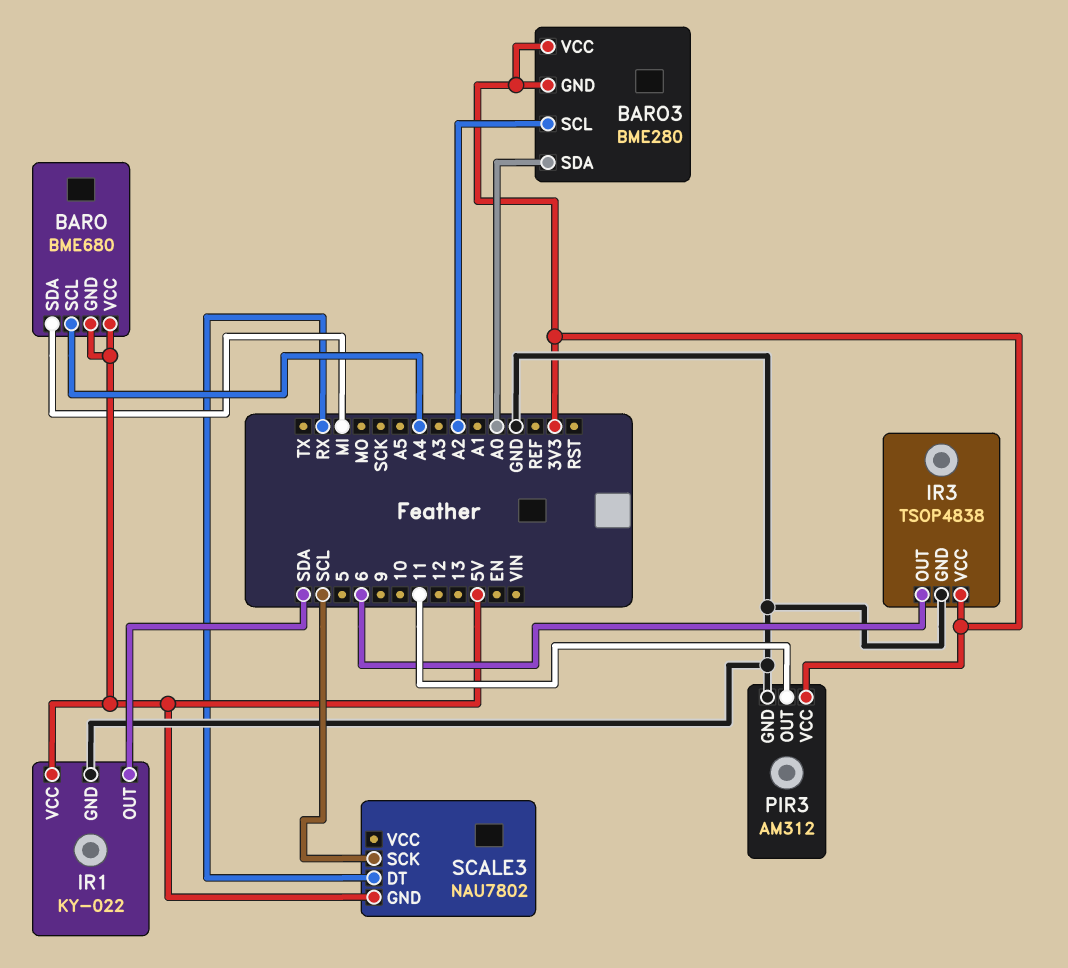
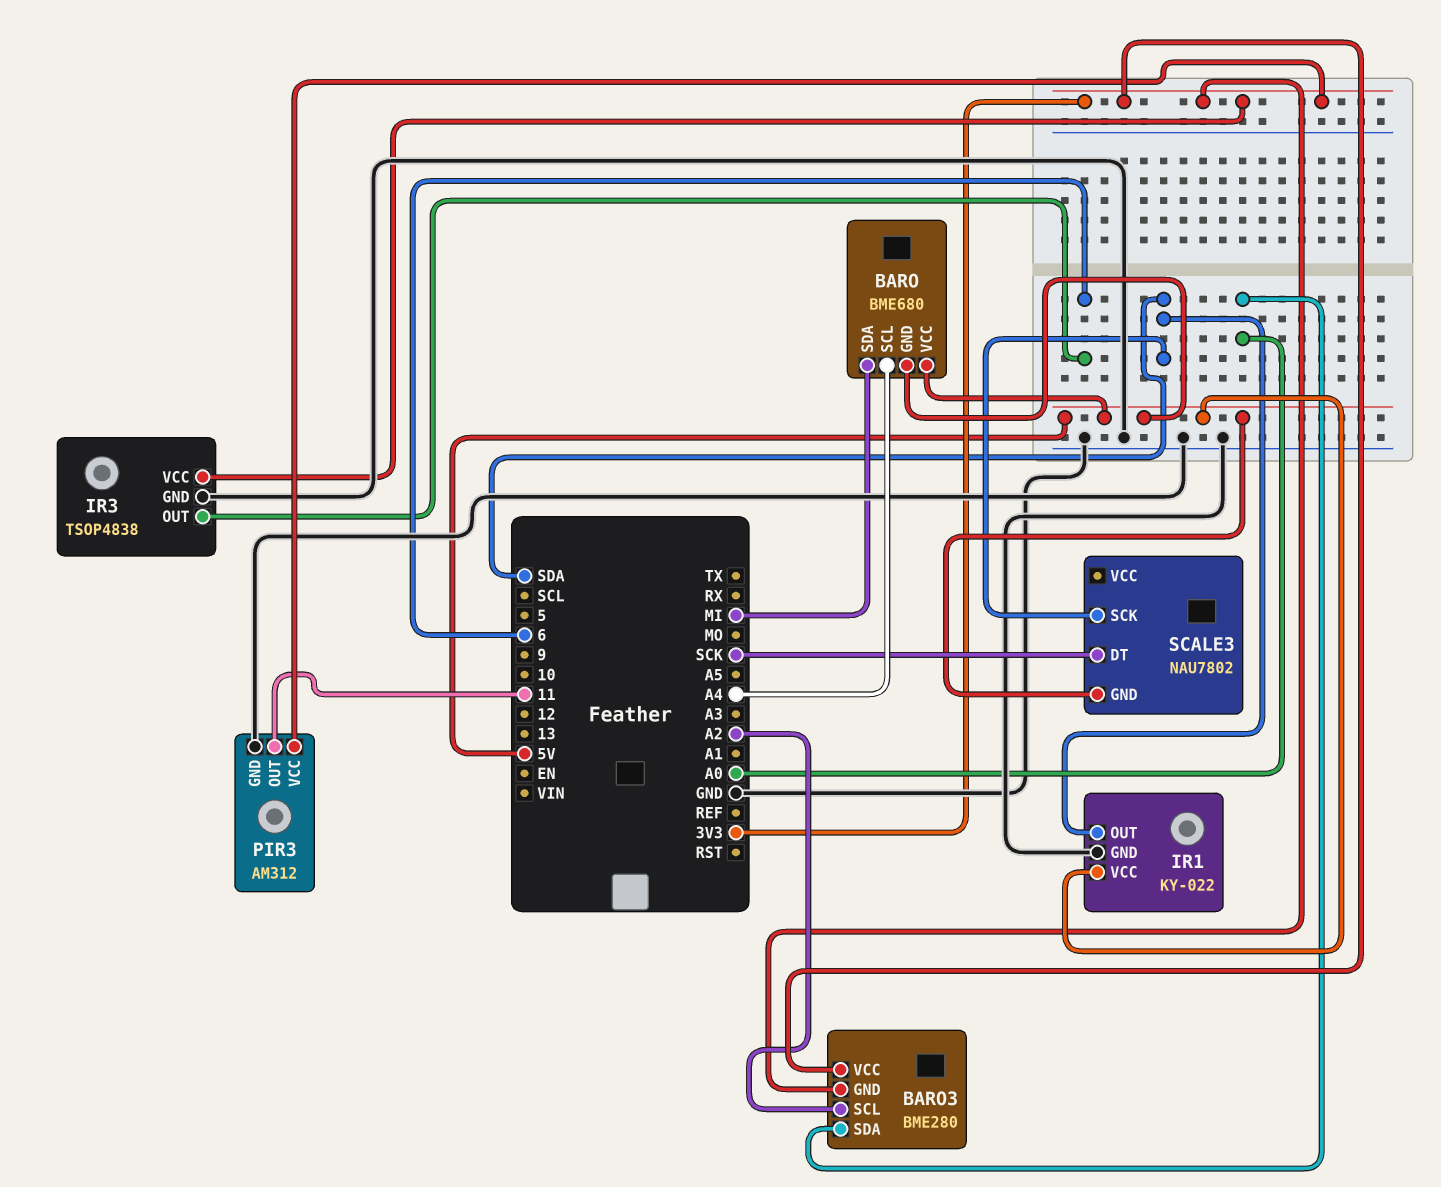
SCALE3 pin DT: RX -> SCK
SCALE3 pin SCK: SCL -> SDA

